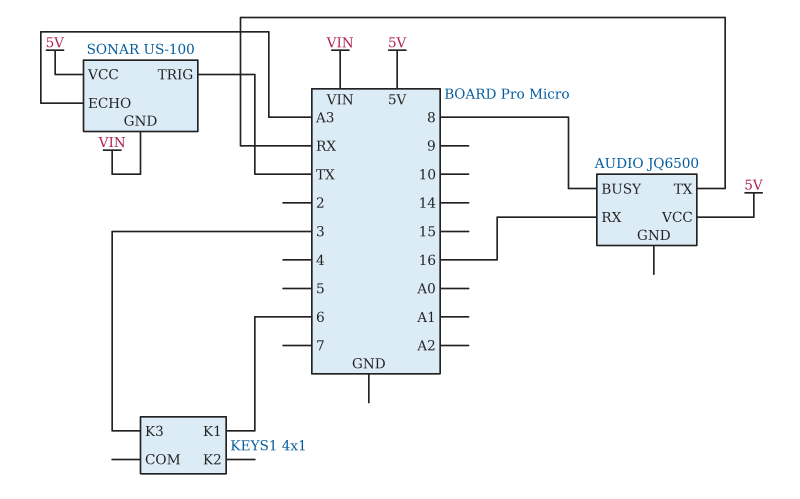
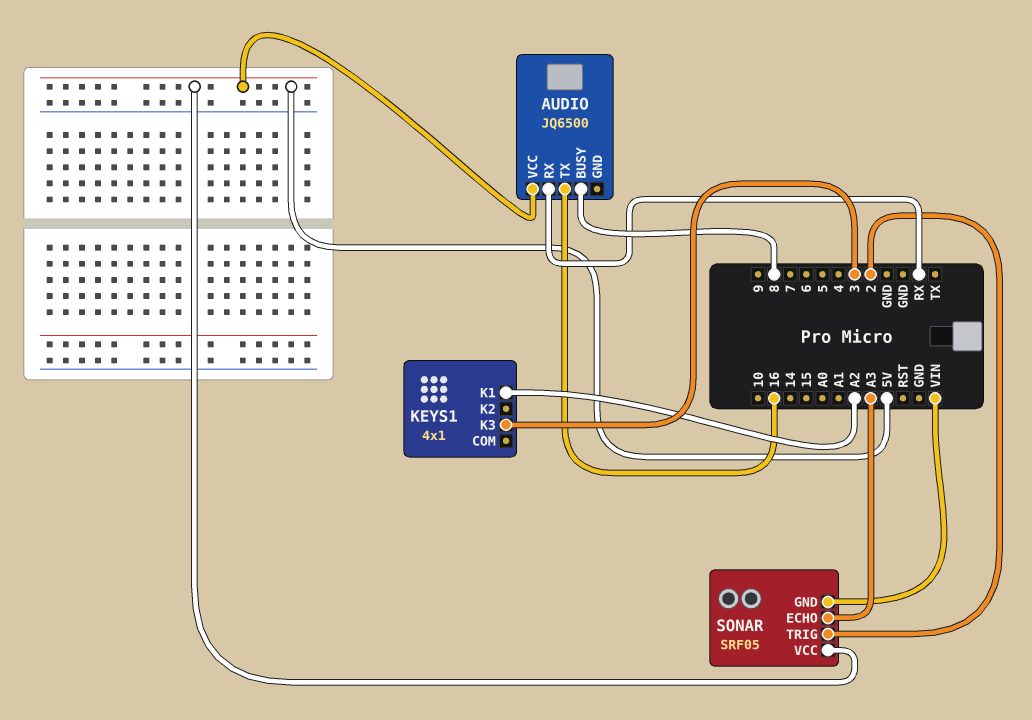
AUDIO pin RX: 16 -> RX
AUDIO pin TX: RX -> 16
KEYS1 pin K1: 6 -> A2
SONAR: US-100 -> SRF05
SONAR pin TRIG: TX -> 2

